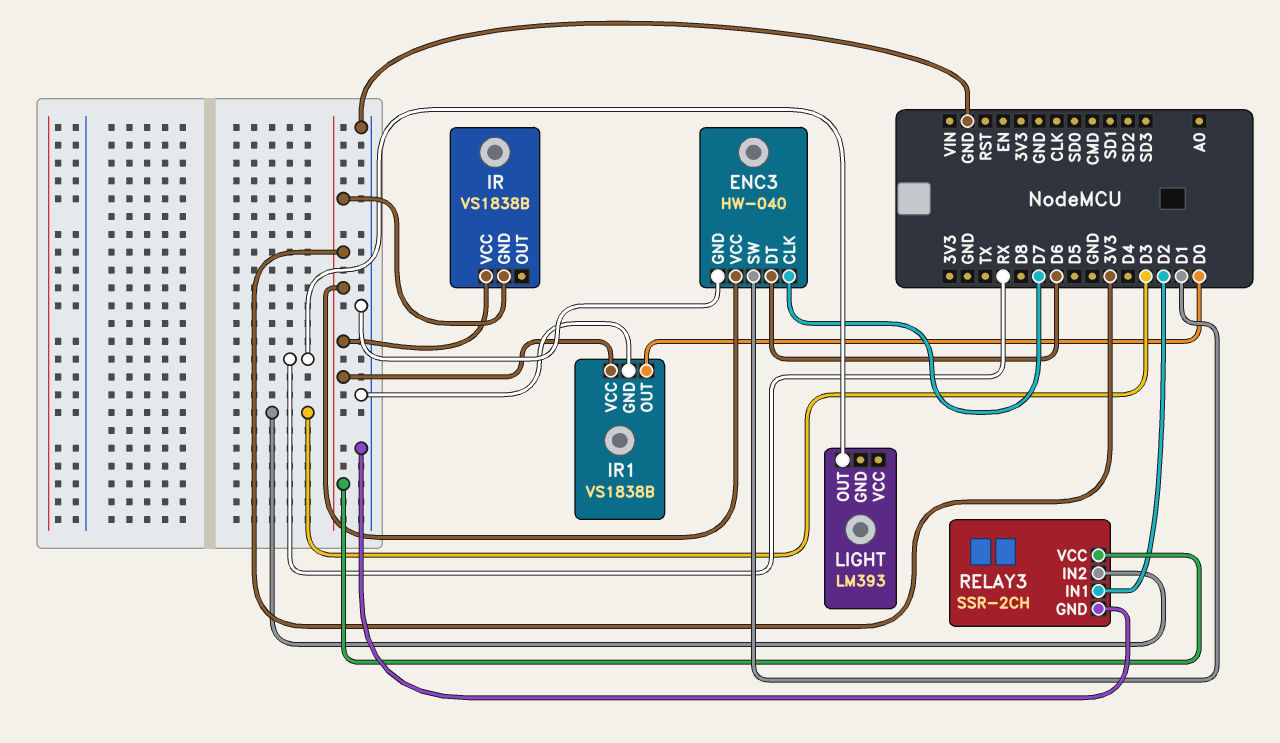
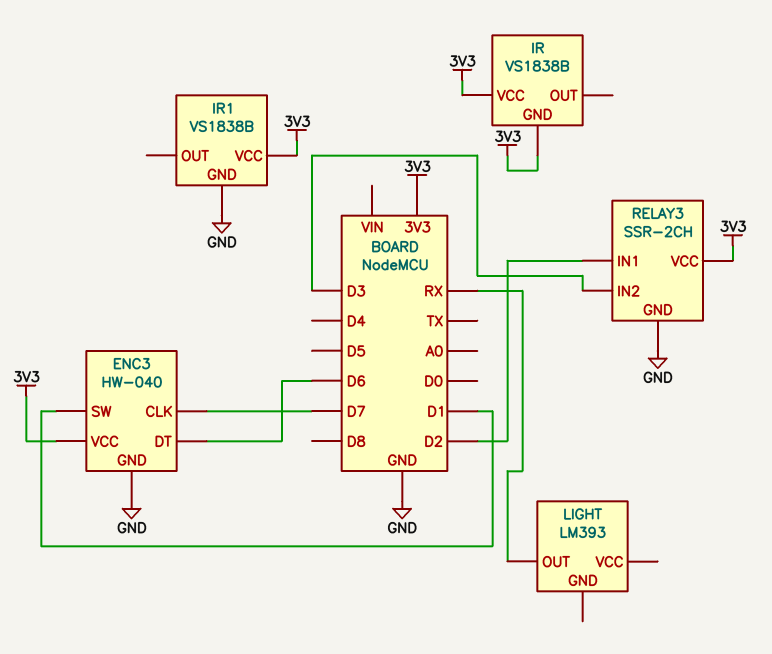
IR1 pin OUT: D0 -> none

